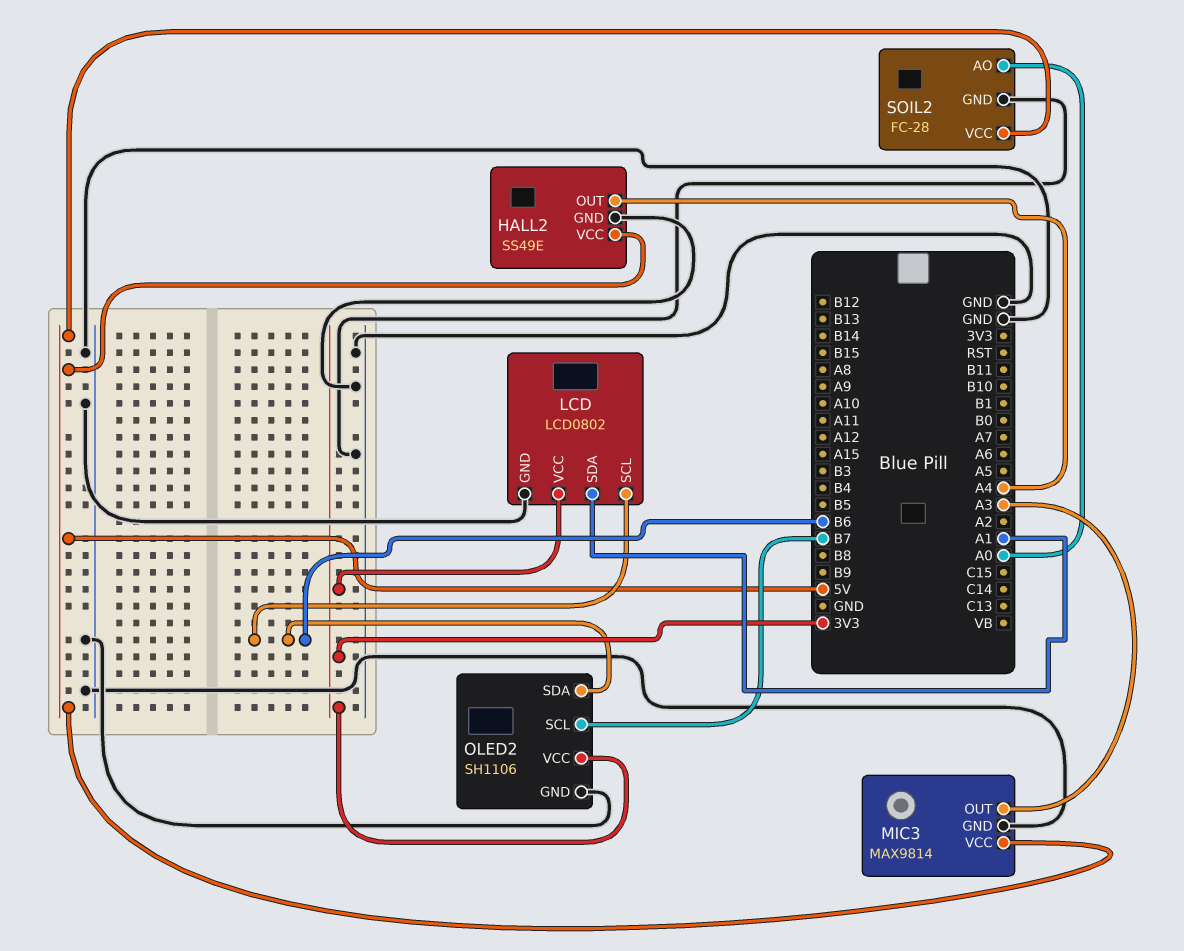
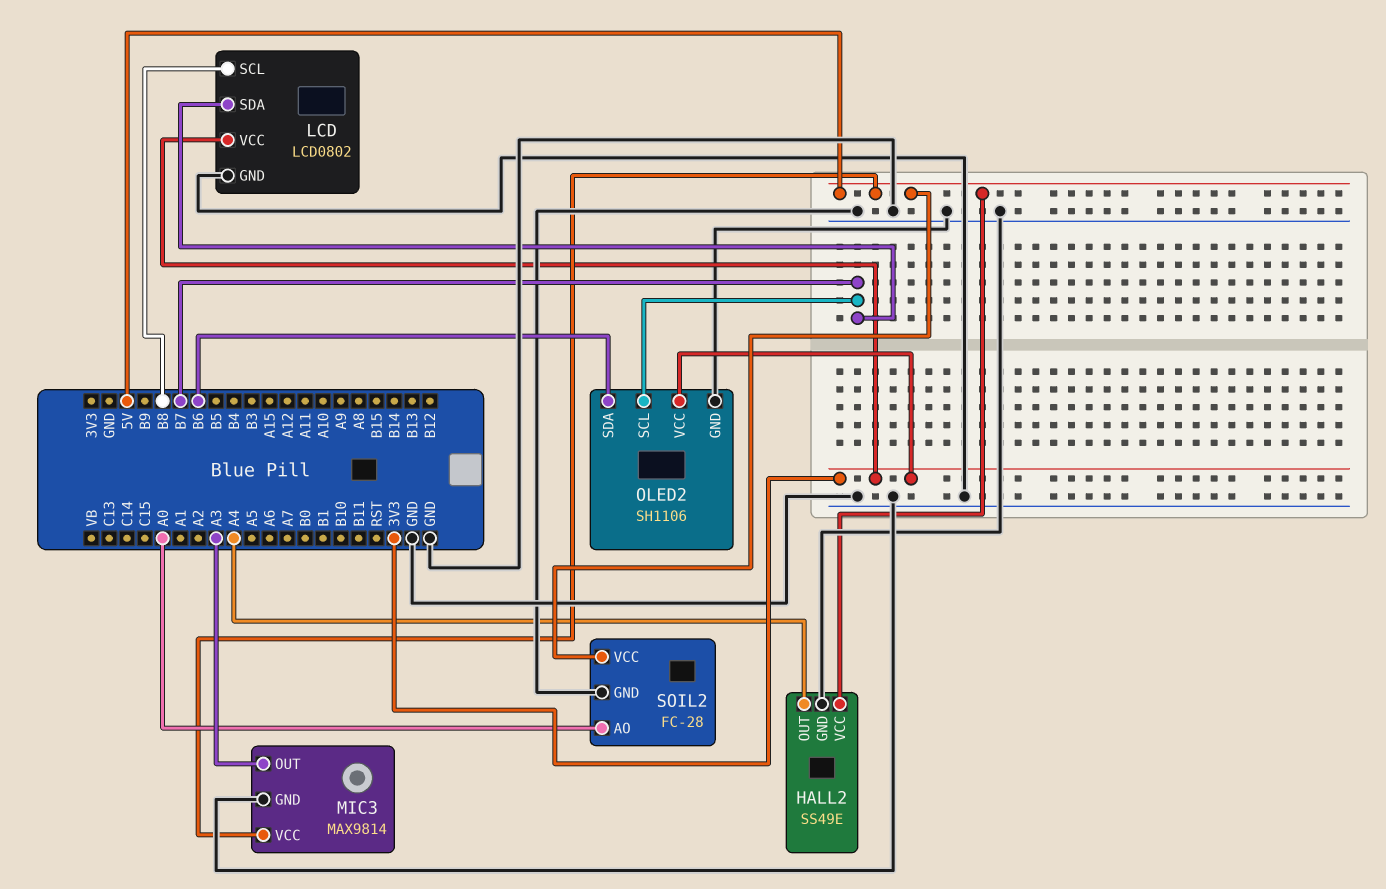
LCD pin SCL: B6 -> B8
LCD pin SDA: A1 -> B7

